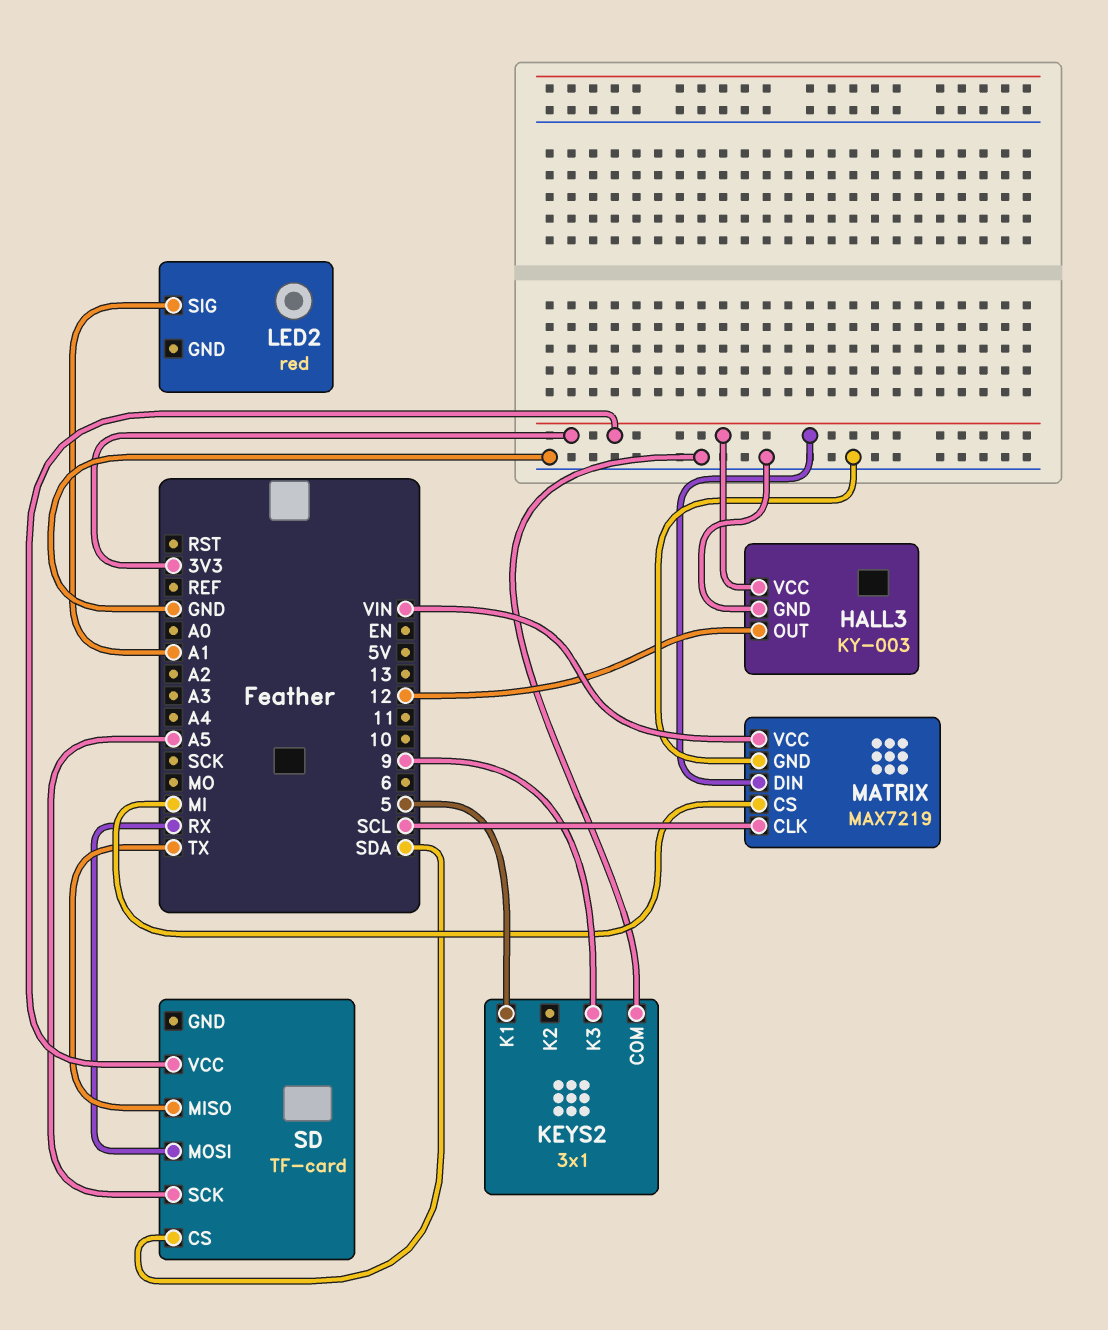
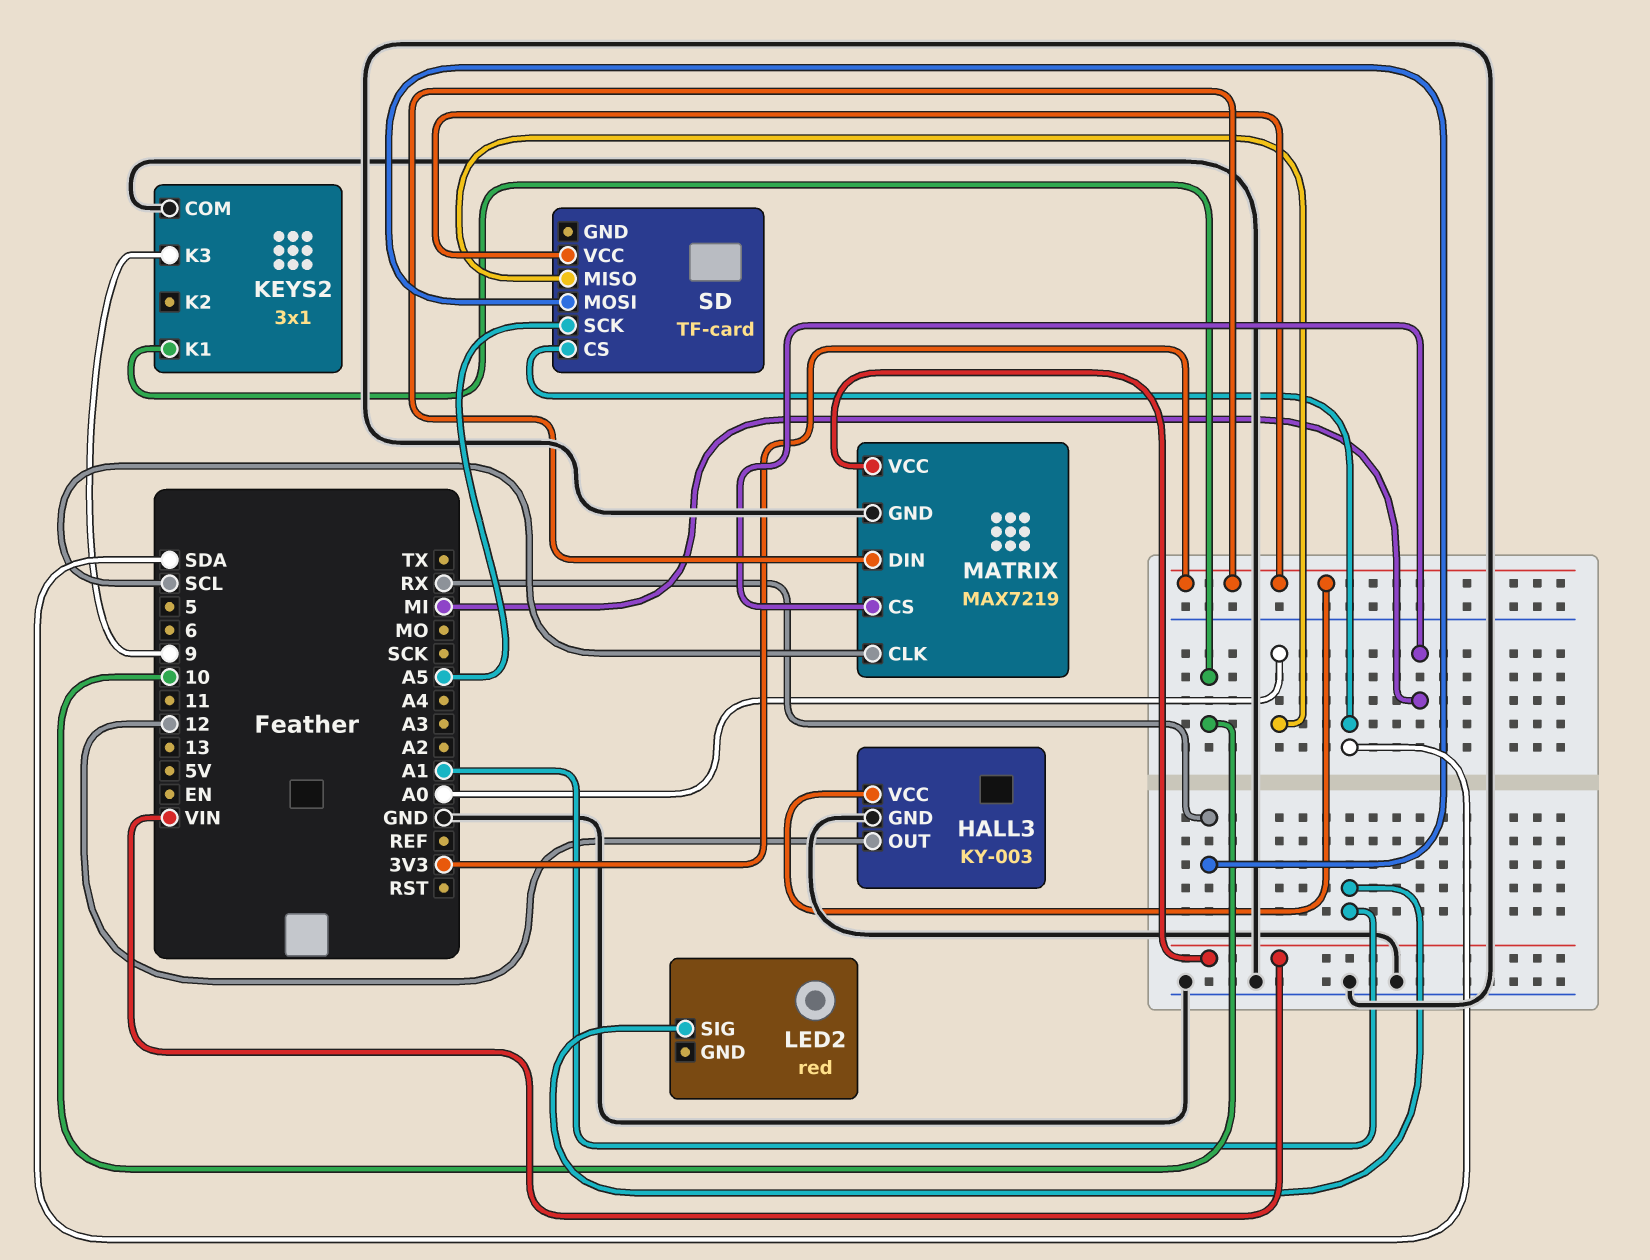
KEYS2 pin K1: 5 -> 10
SD pin MISO: TX -> A0

